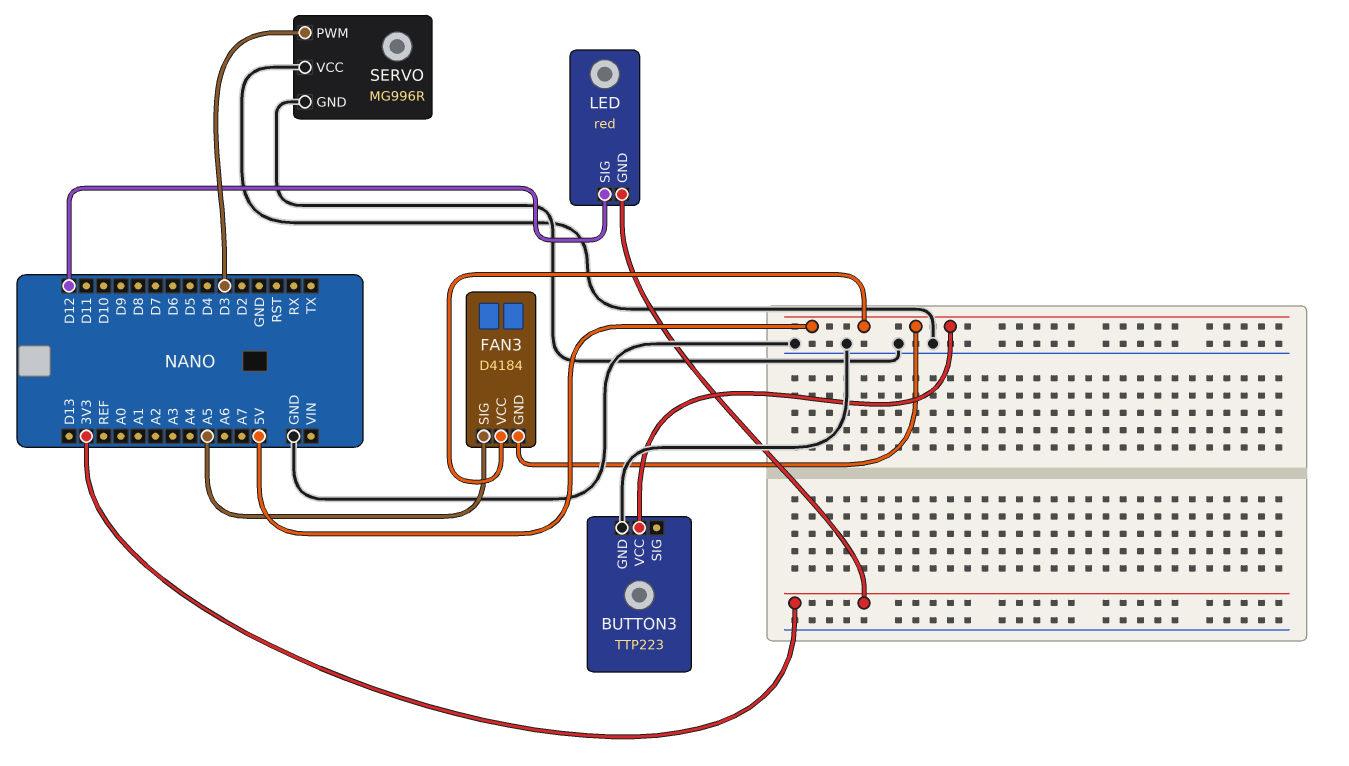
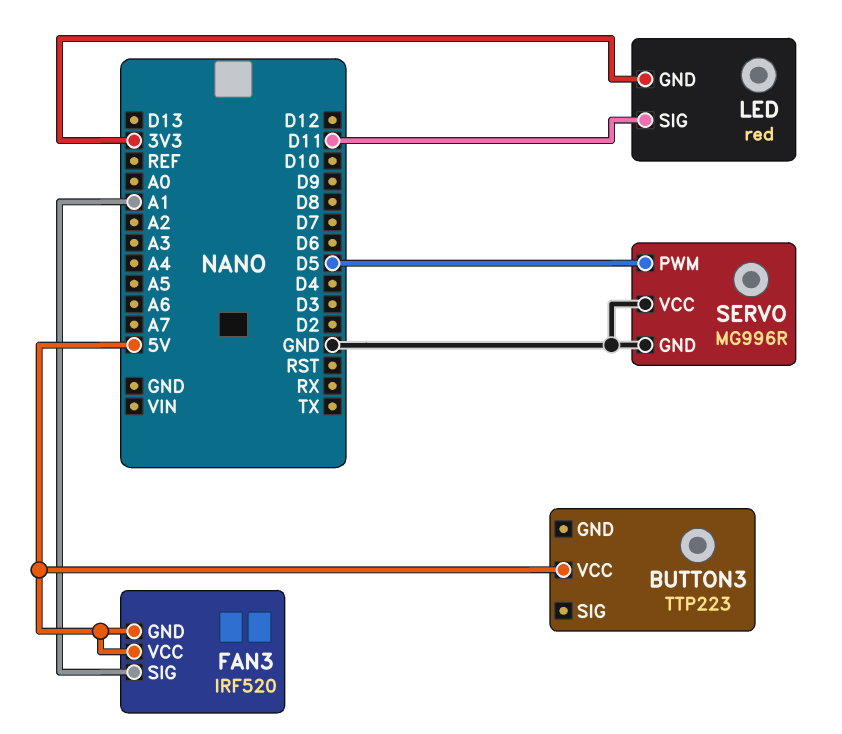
BUTTON3 pin GND: GND -> none
FAN3: D4184 -> IRF520
FAN3 pin SIG: A5 -> A1
LED pin SIG: D12 -> D11
SERVO pin PWM: D3 -> D5

